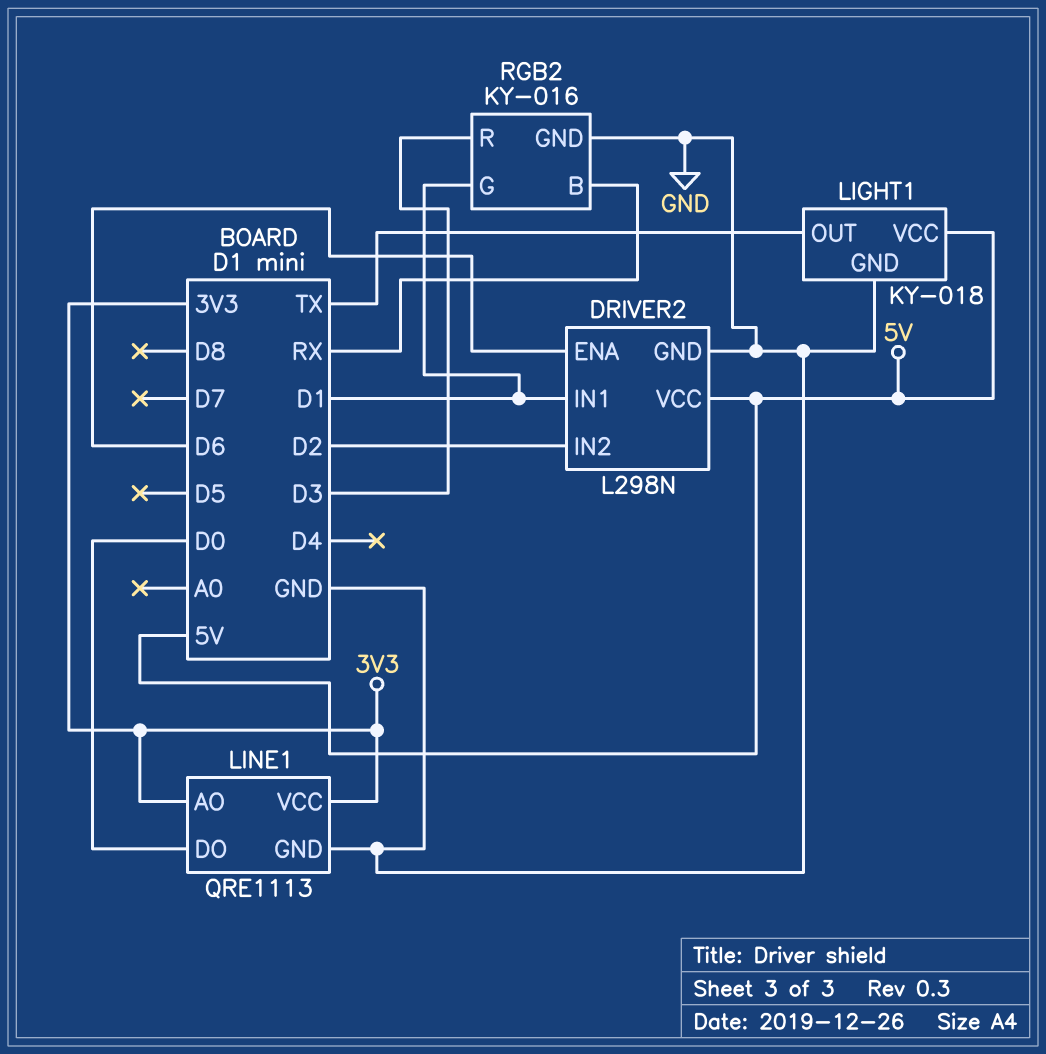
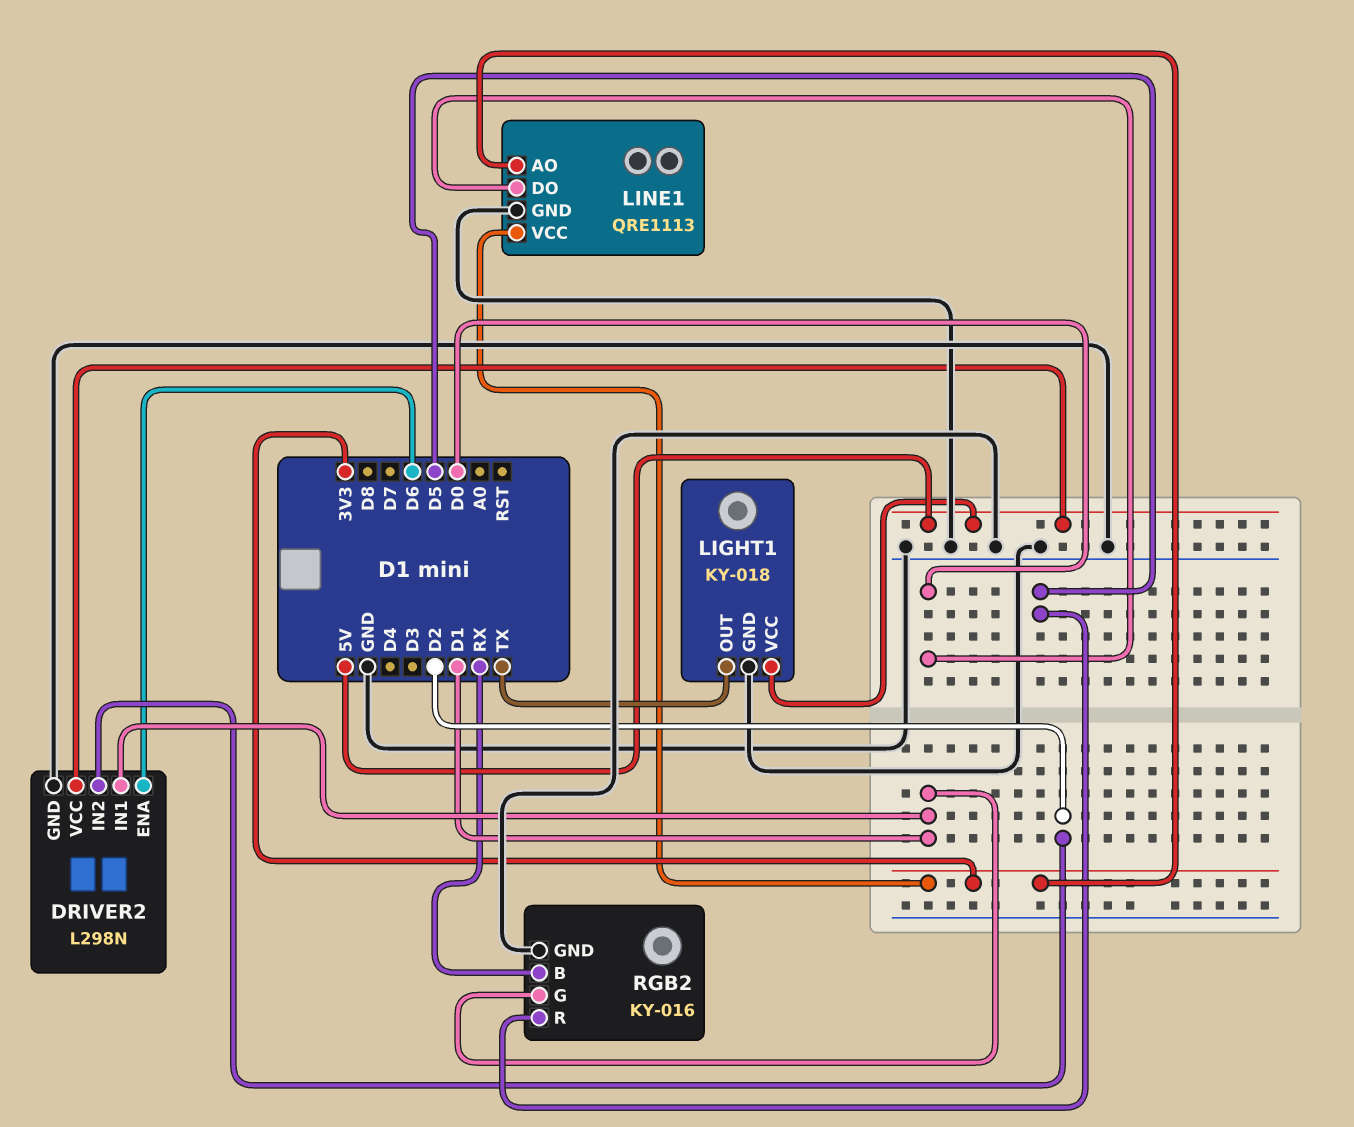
RGB2 pin R: D3 -> D5

